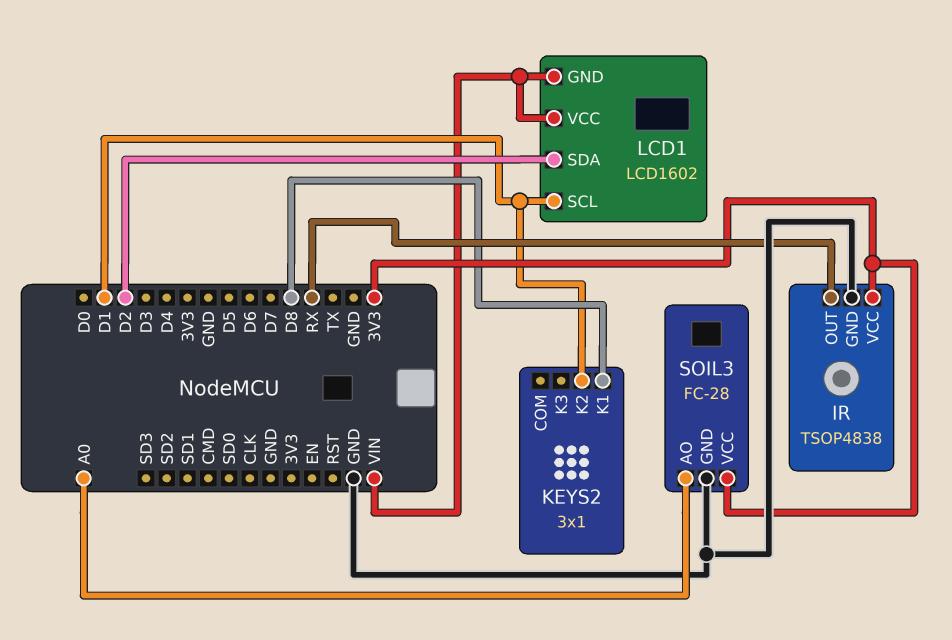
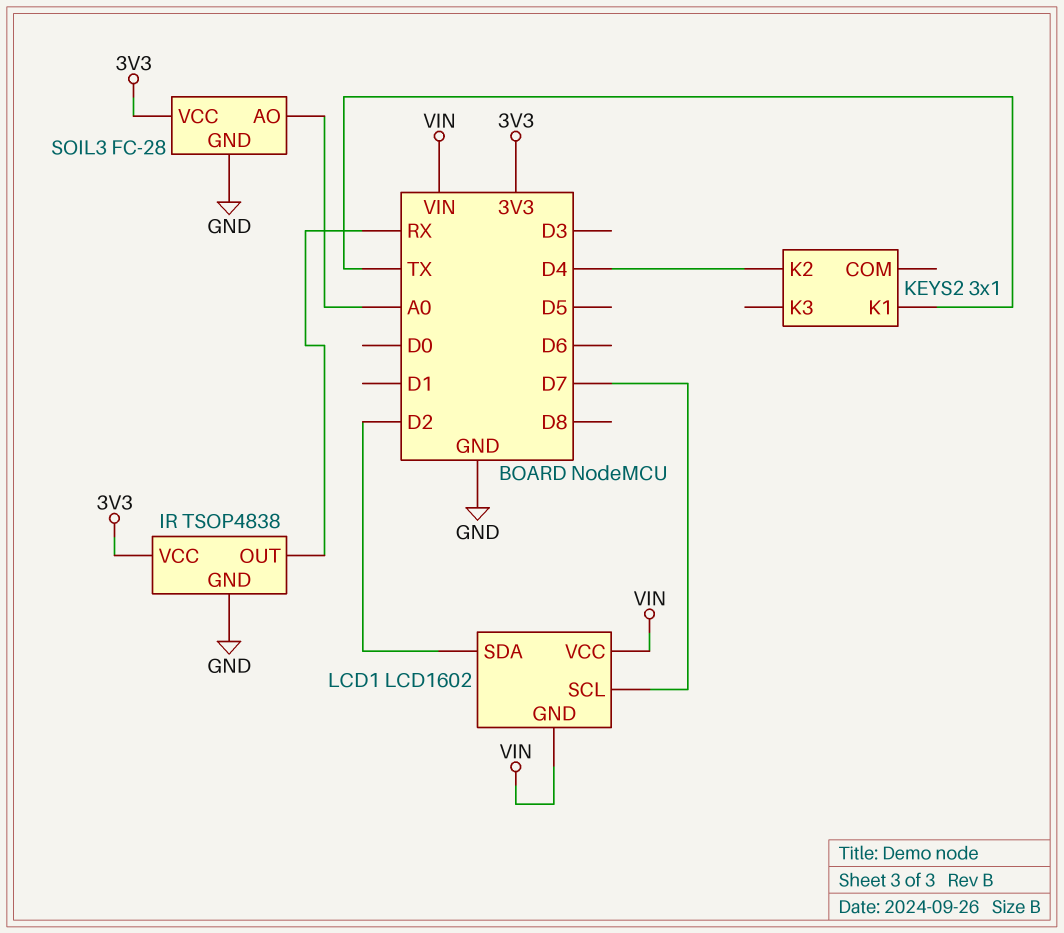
KEYS2 pin K1: D8 -> TX
KEYS2 pin K2: D1 -> D4
LCD1 pin SCL: D1 -> D7

